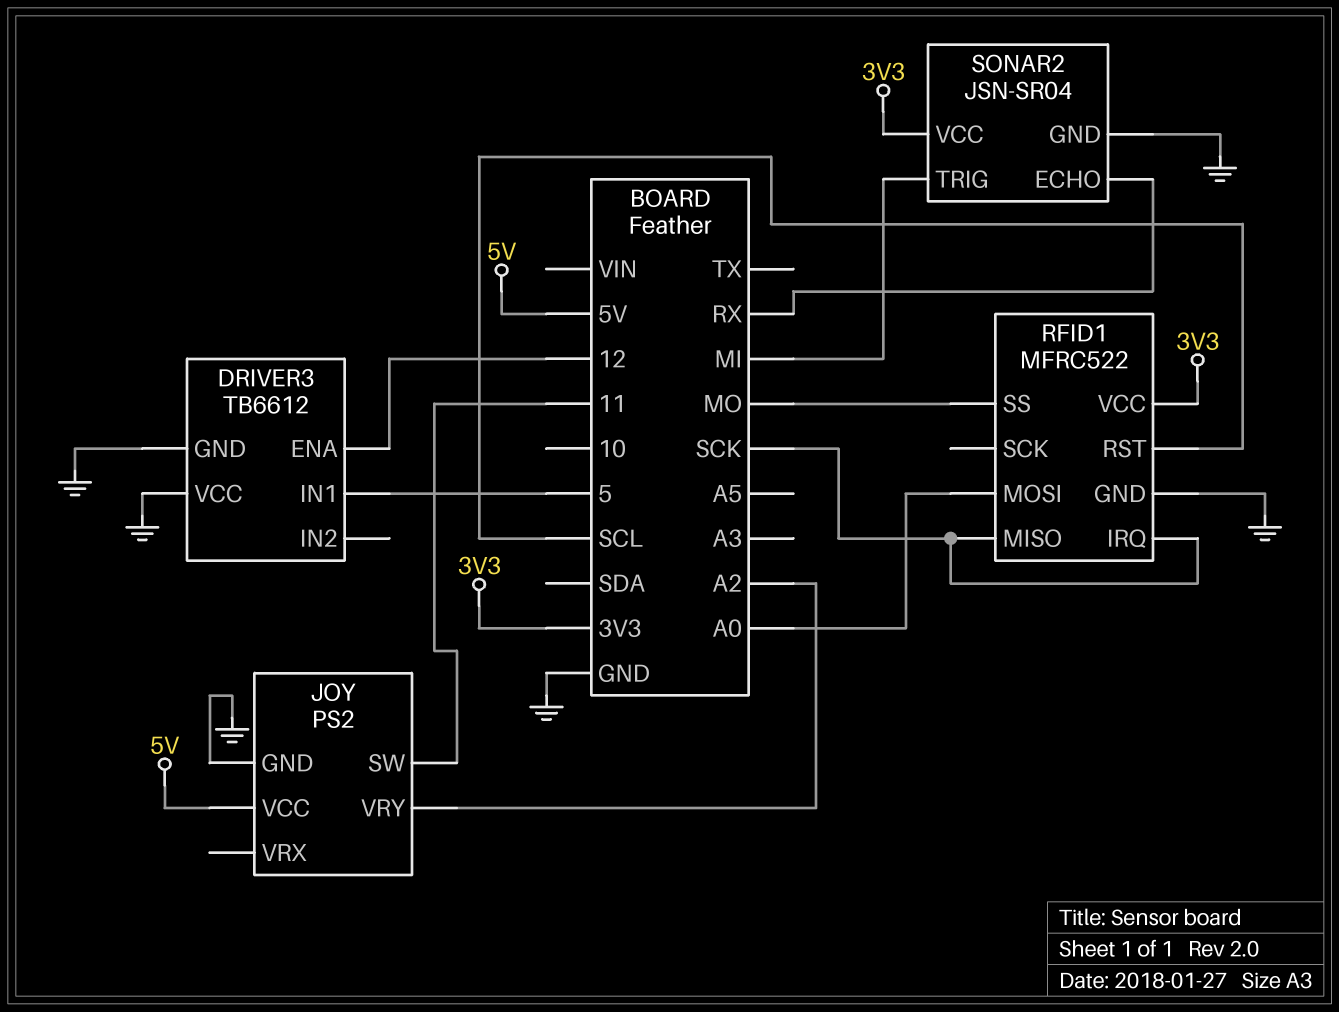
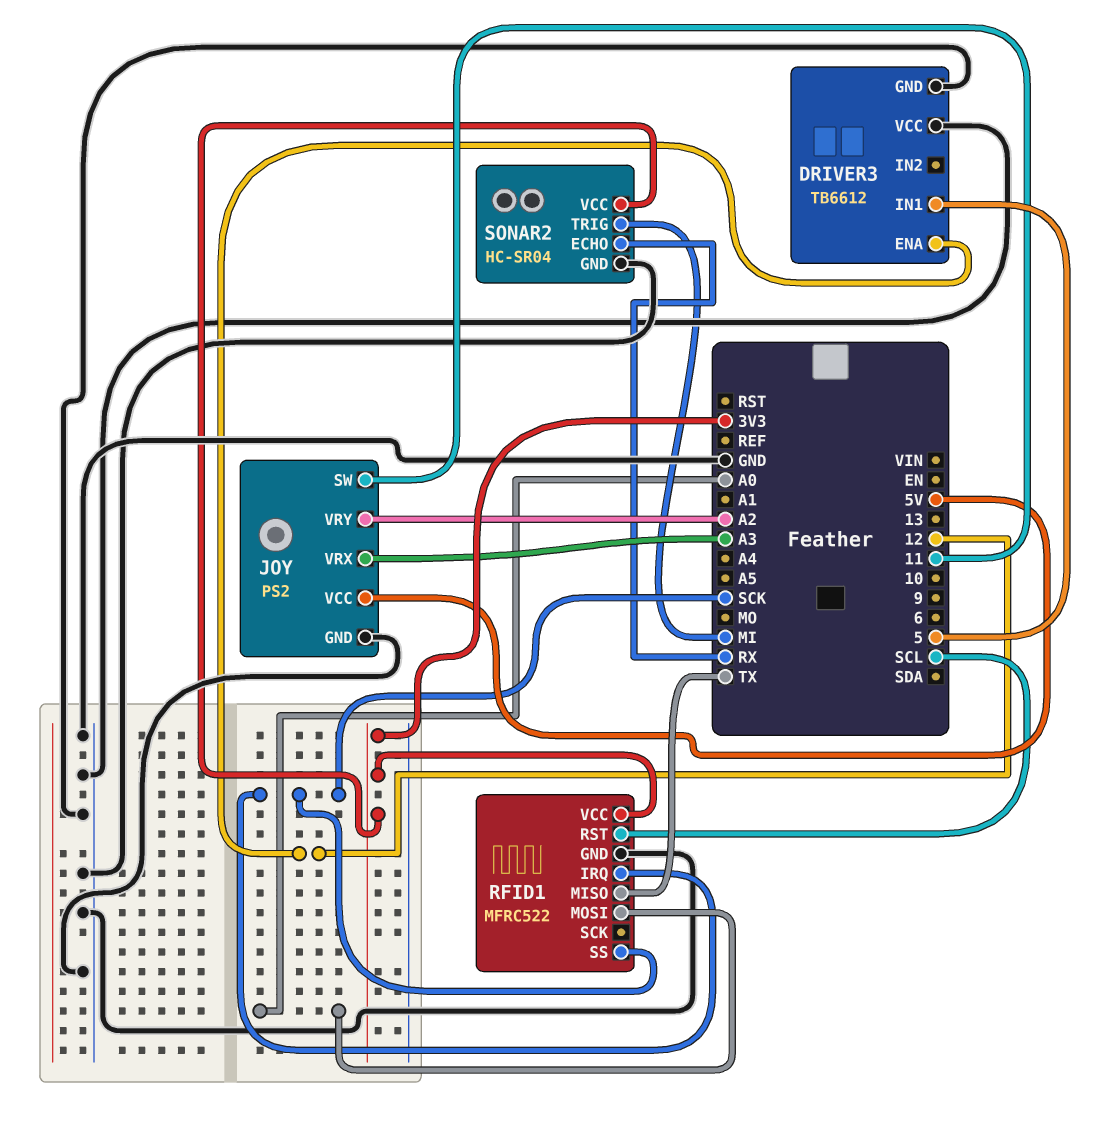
JOY pin VRX: none -> A3
RFID1 pin MISO: SCK -> TX
RFID1 pin SS: MO -> SCK
SONAR2: JSN-SR04 -> HC-SR04

